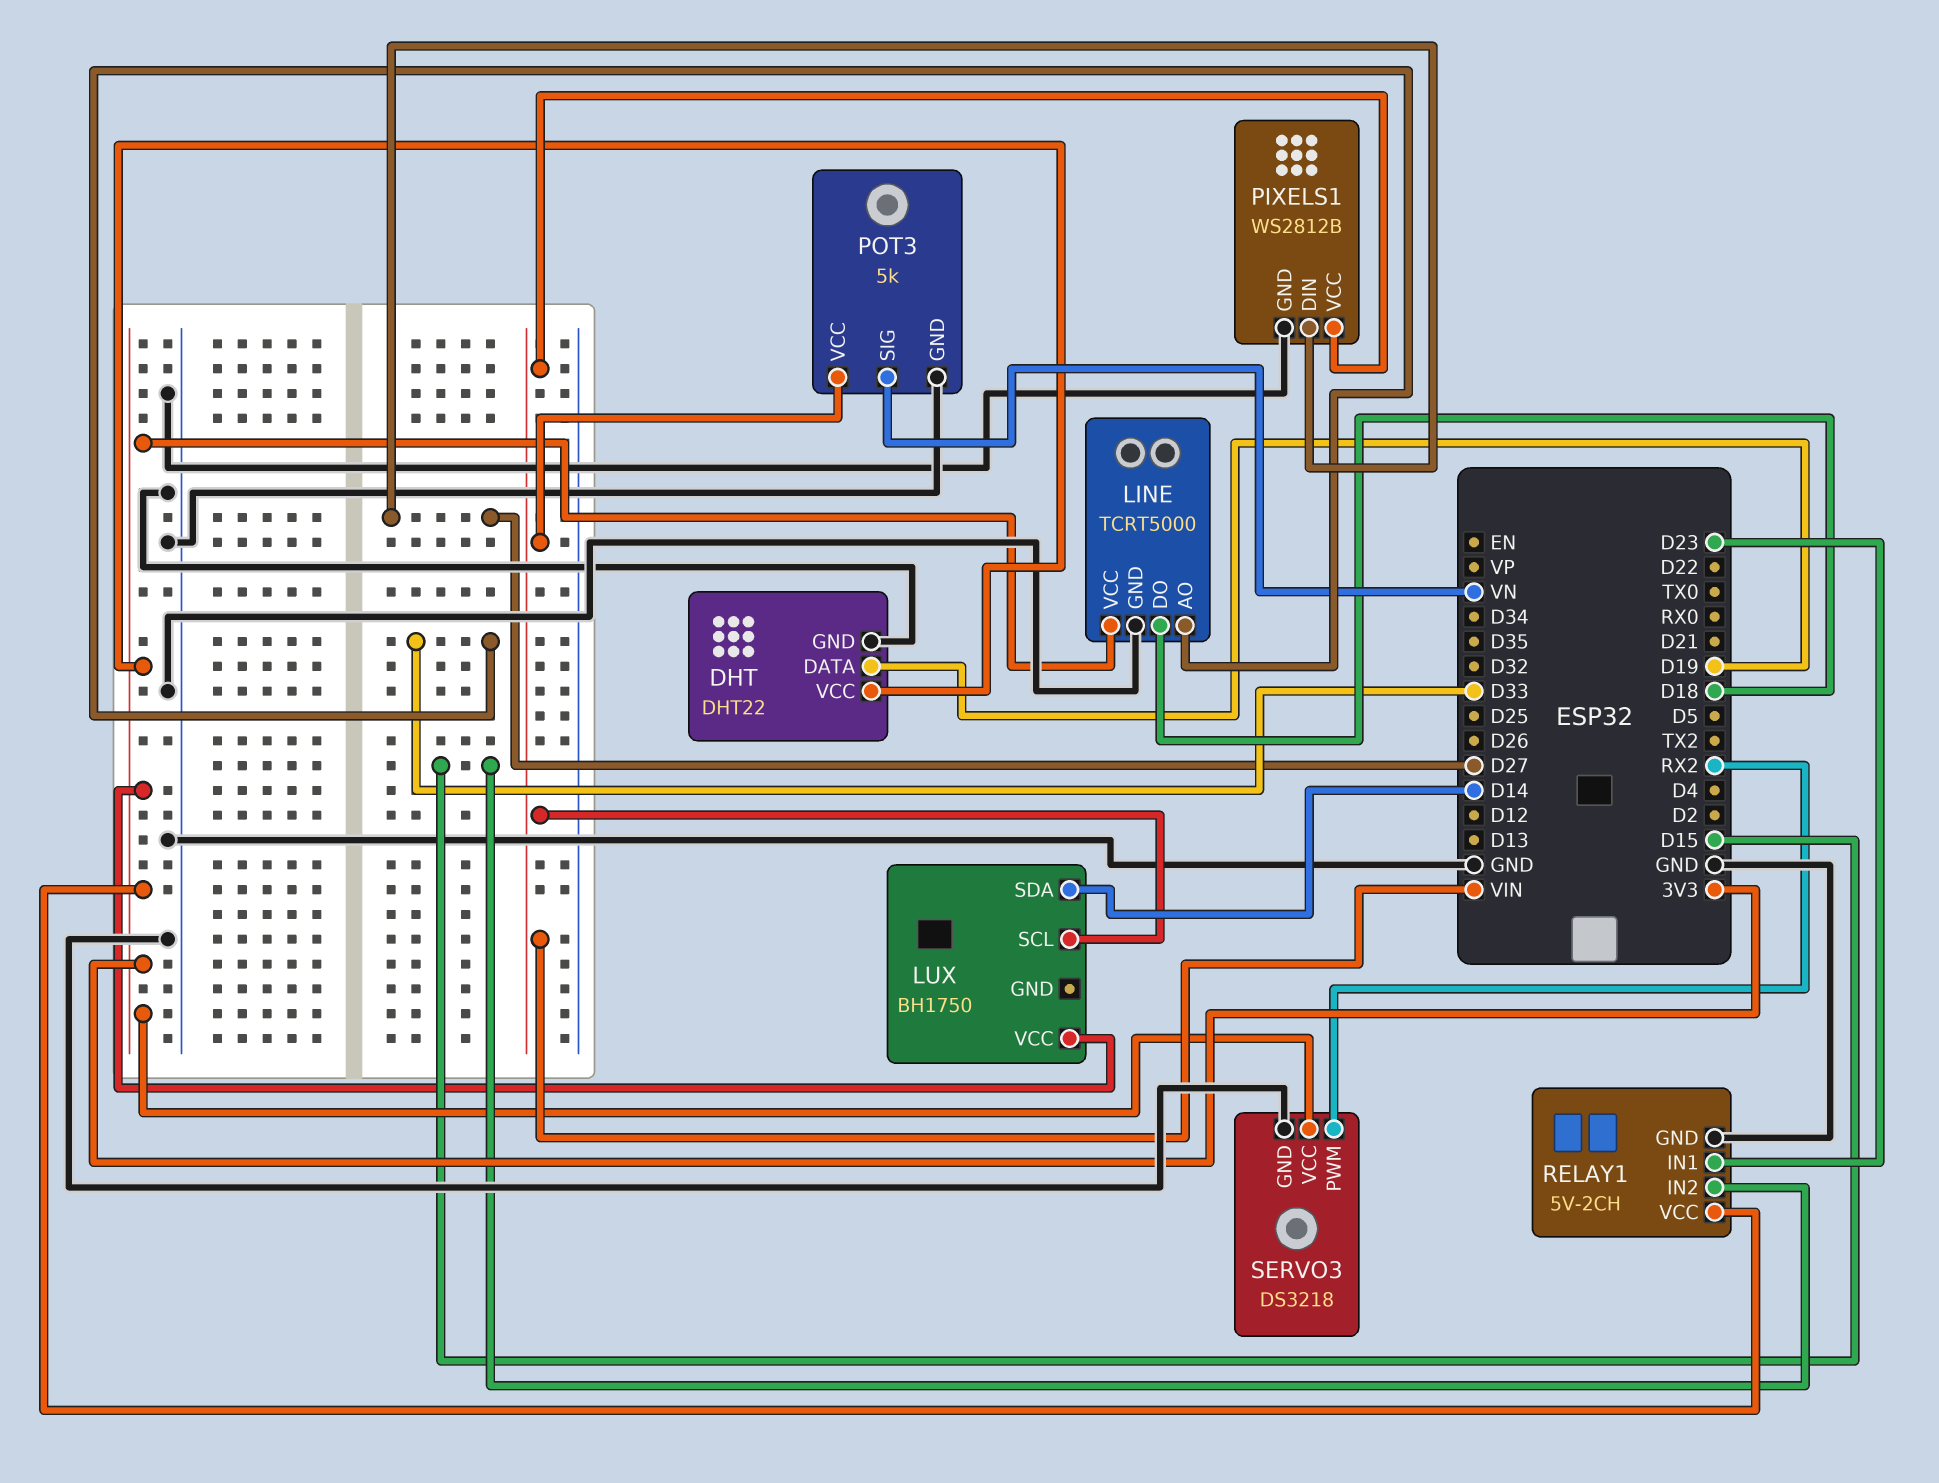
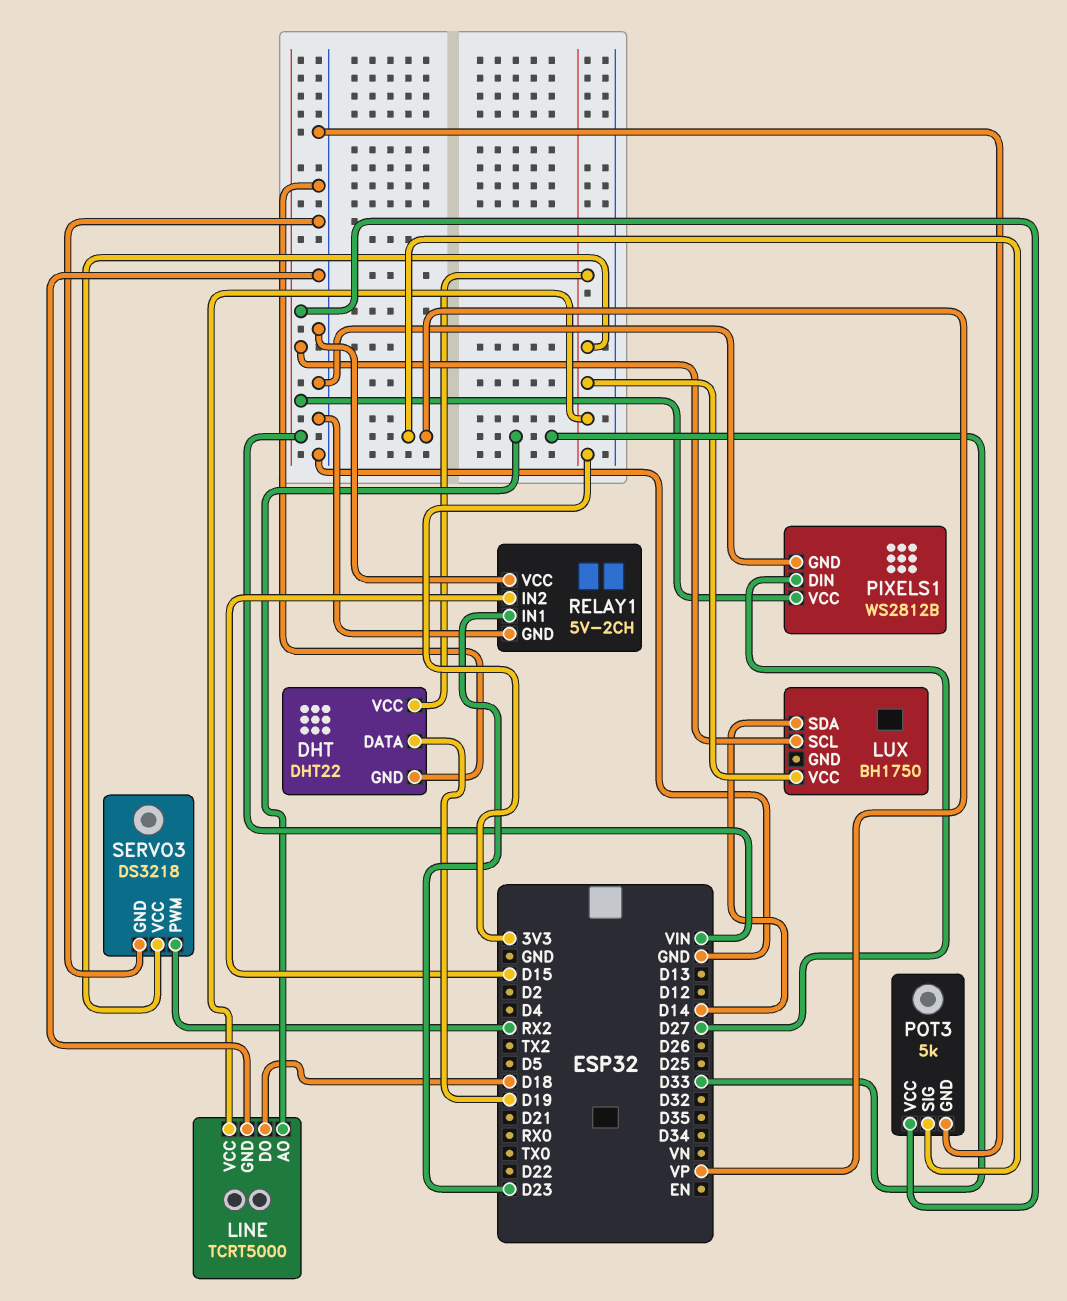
POT3 pin SIG: VN -> VP
RELAY1 pin VCC: 3V3 -> GND

